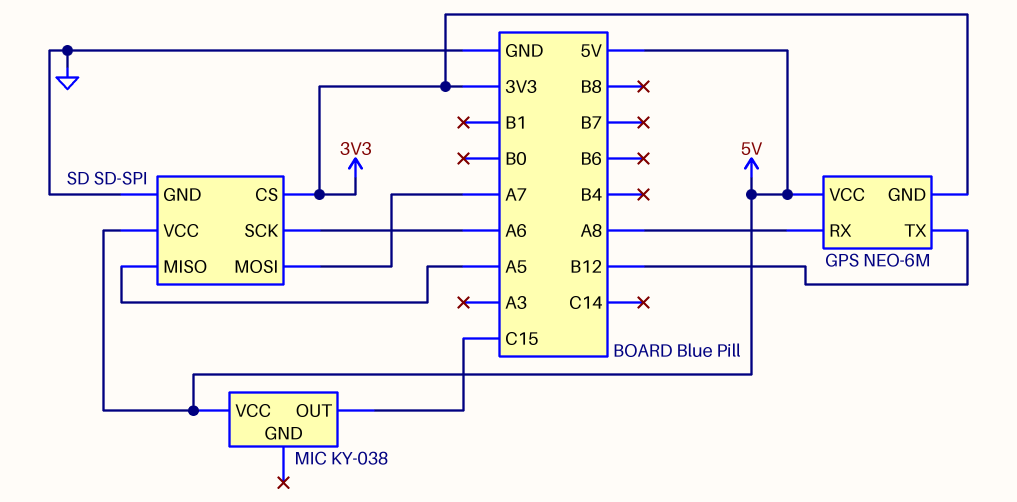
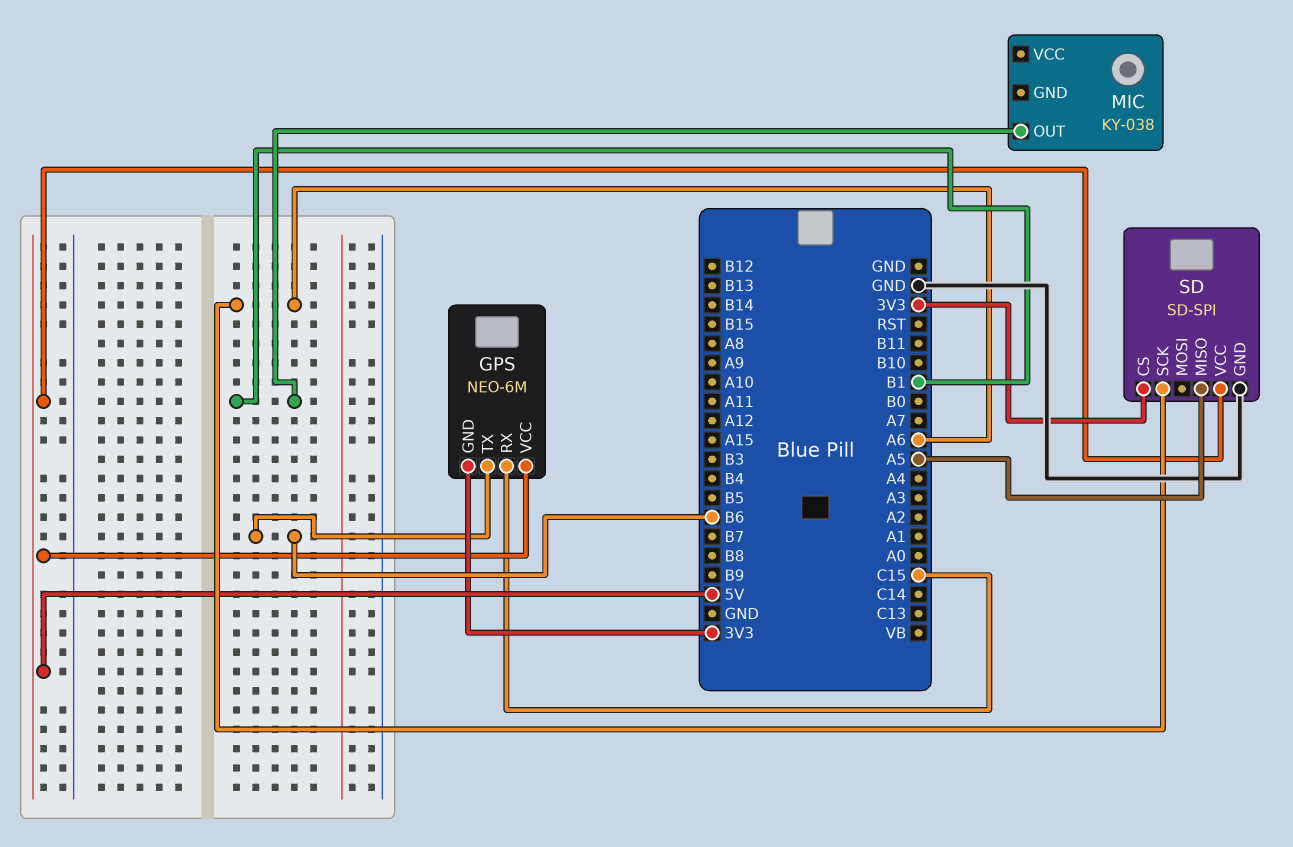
GPS pin RX: A8 -> C15
GPS pin TX: B12 -> B6
MIC pin OUT: C15 -> B1
MIC pin VCC: 5V -> none
SD pin MOSI: A7 -> none

